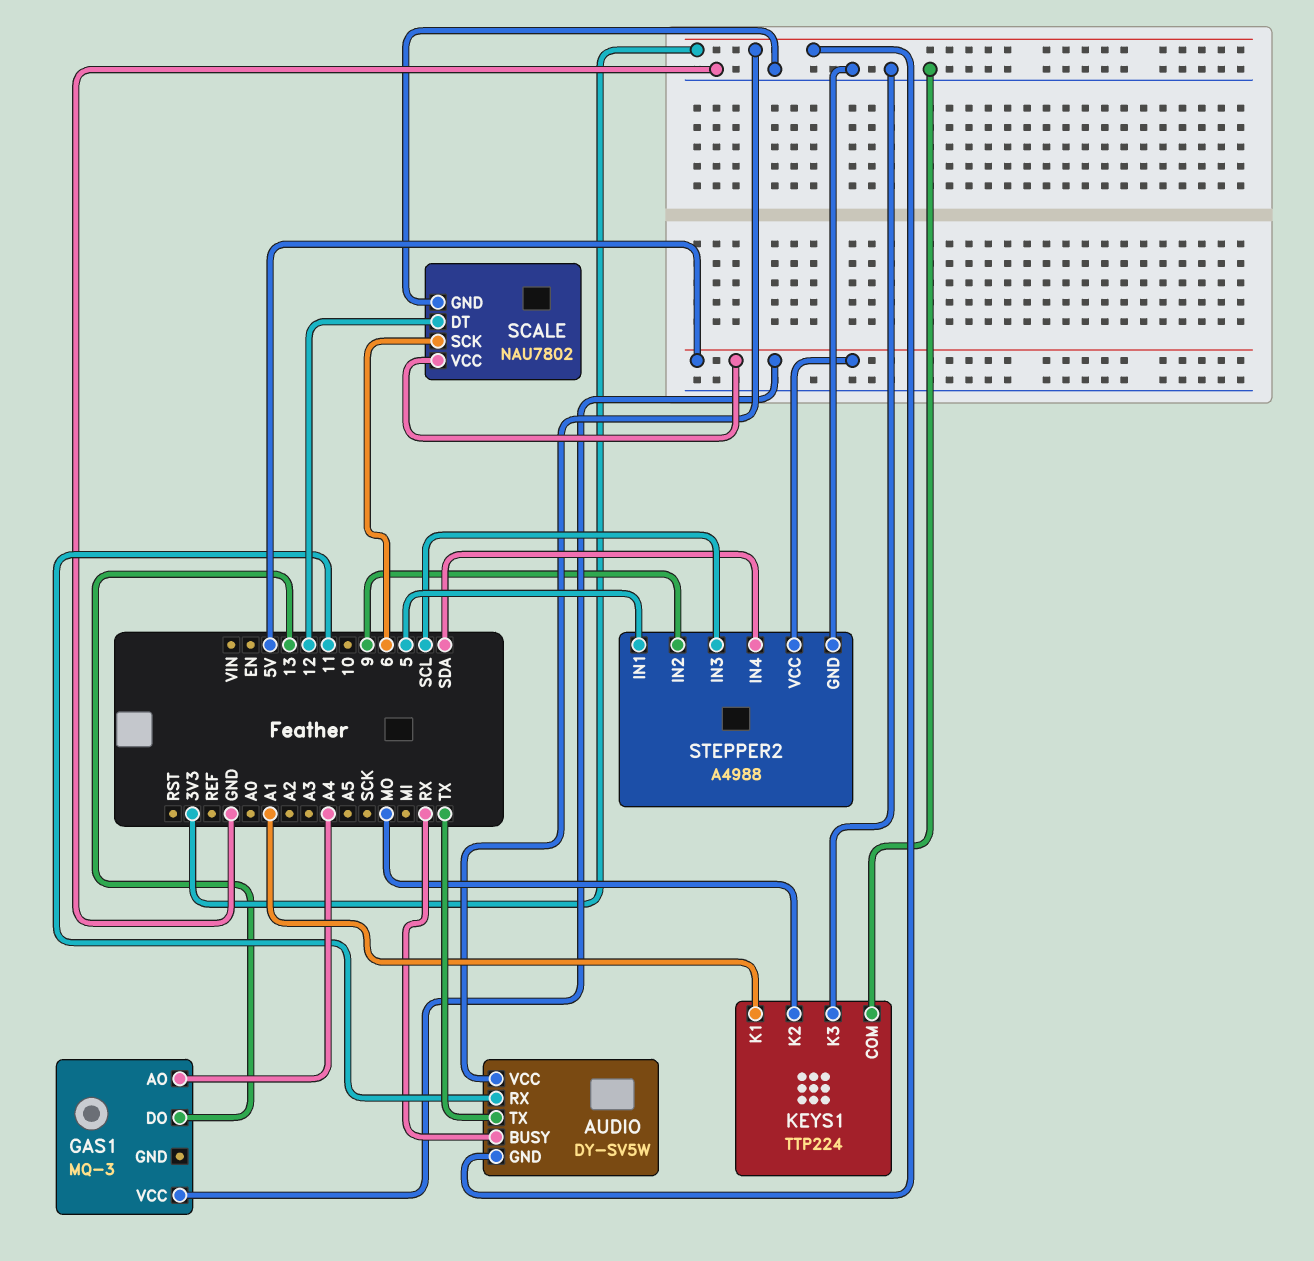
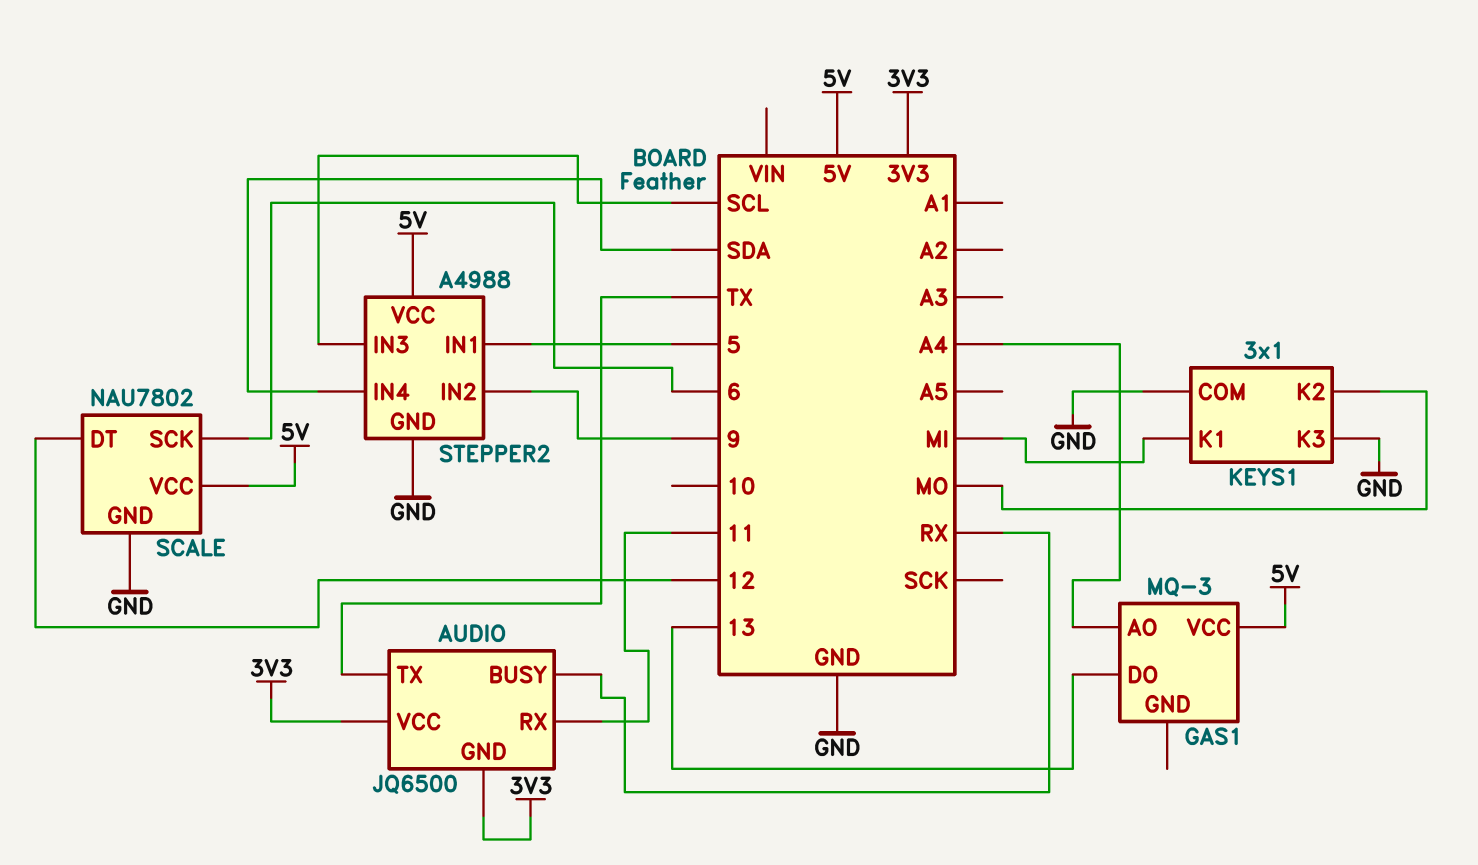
AUDIO: DY-SV5W -> JQ6500
KEYS1: TTP224 -> 3x1
KEYS1 pin K1: A1 -> MI

